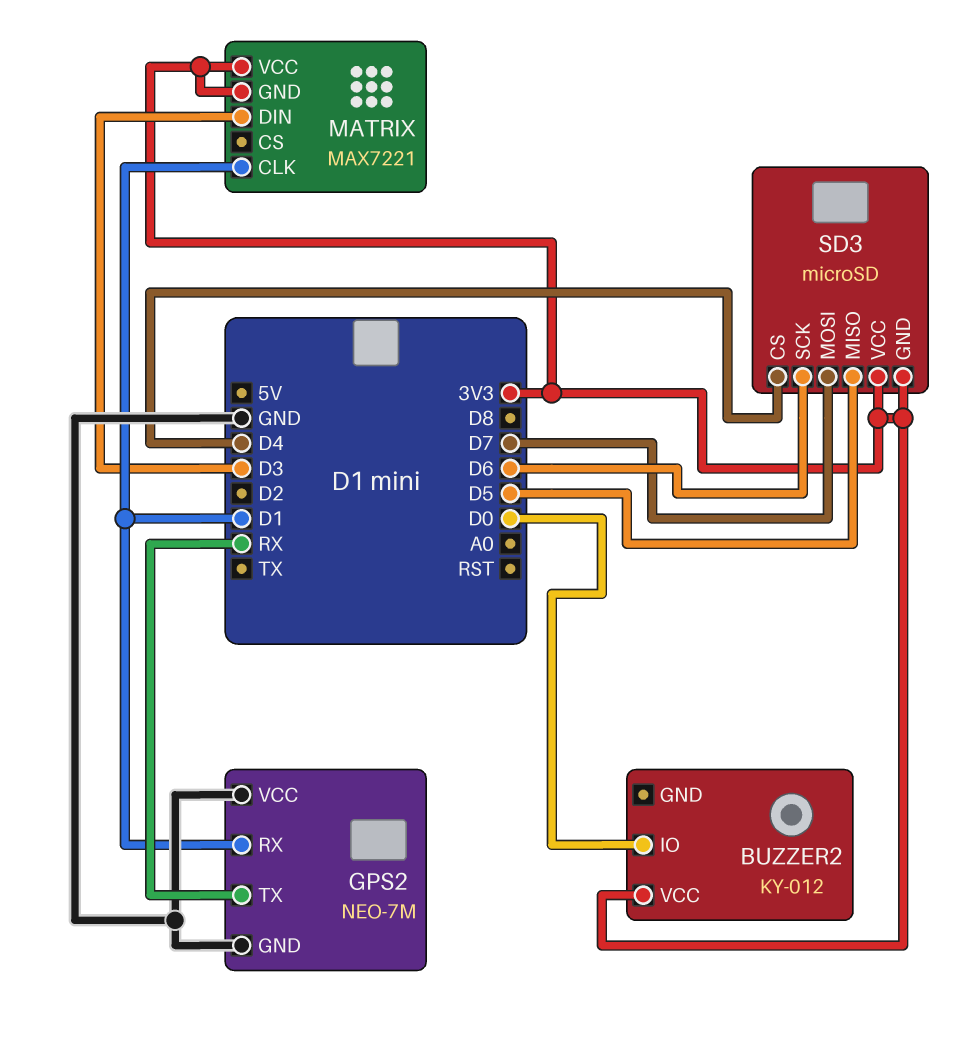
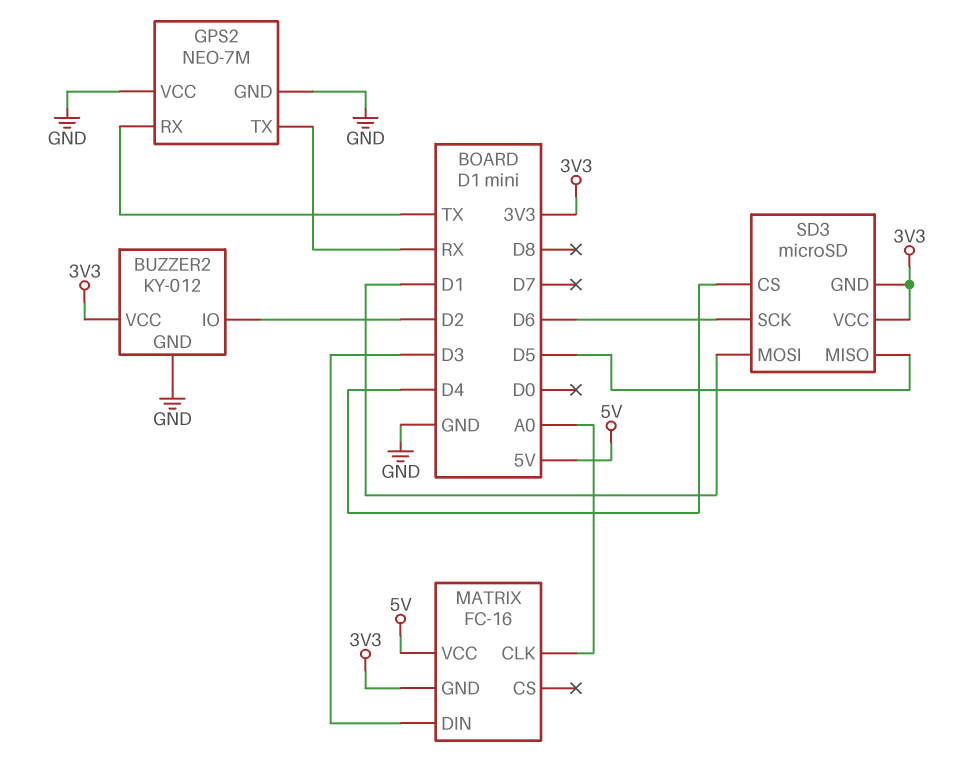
BUZZER2 pin GND: none -> GND
BUZZER2 pin IO: D0 -> D2
GPS2 pin RX: D1 -> TX
MATRIX: MAX7221 -> FC-16
MATRIX pin CLK: D1 -> A0
MATRIX pin VCC: 3V3 -> 5V
SD3 pin MOSI: D7 -> D1

